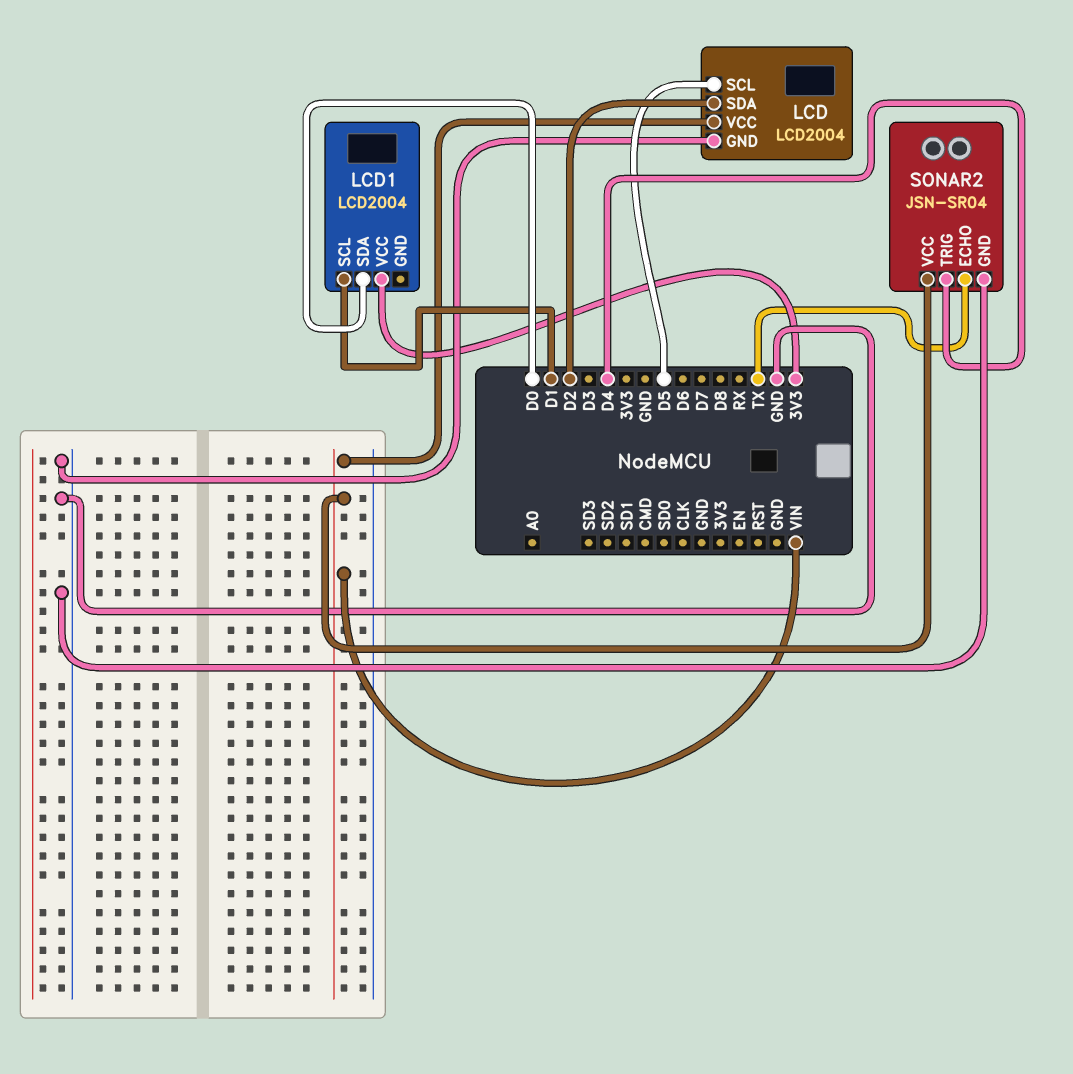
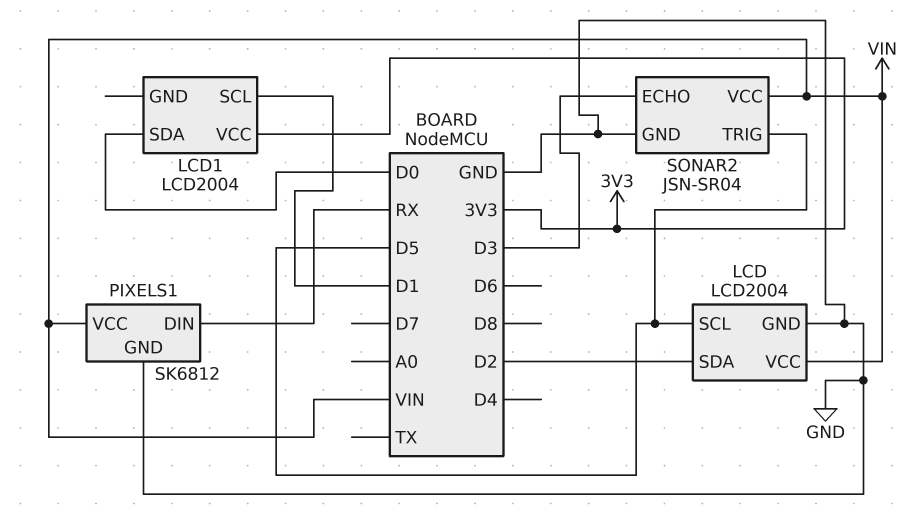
PIXELS1: none -> SK6812
PIXELS1 pin DIN: none -> RX
PIXELS1 pin GND: none -> GND
PIXELS1 pin VCC: none -> VIN
SONAR2 pin ECHO: TX -> D3
SONAR2 pin TRIG: D4 -> D5

